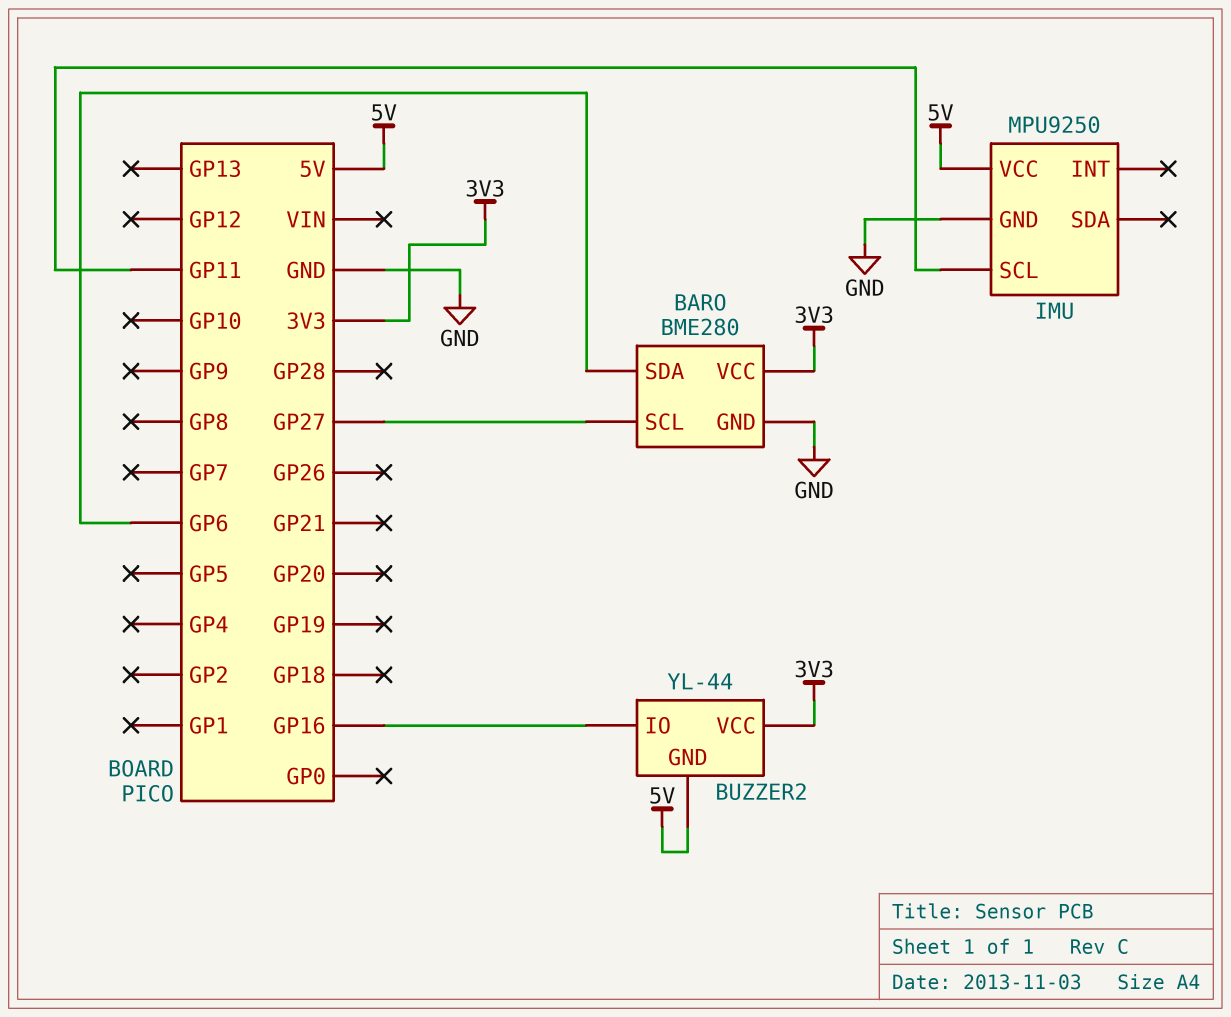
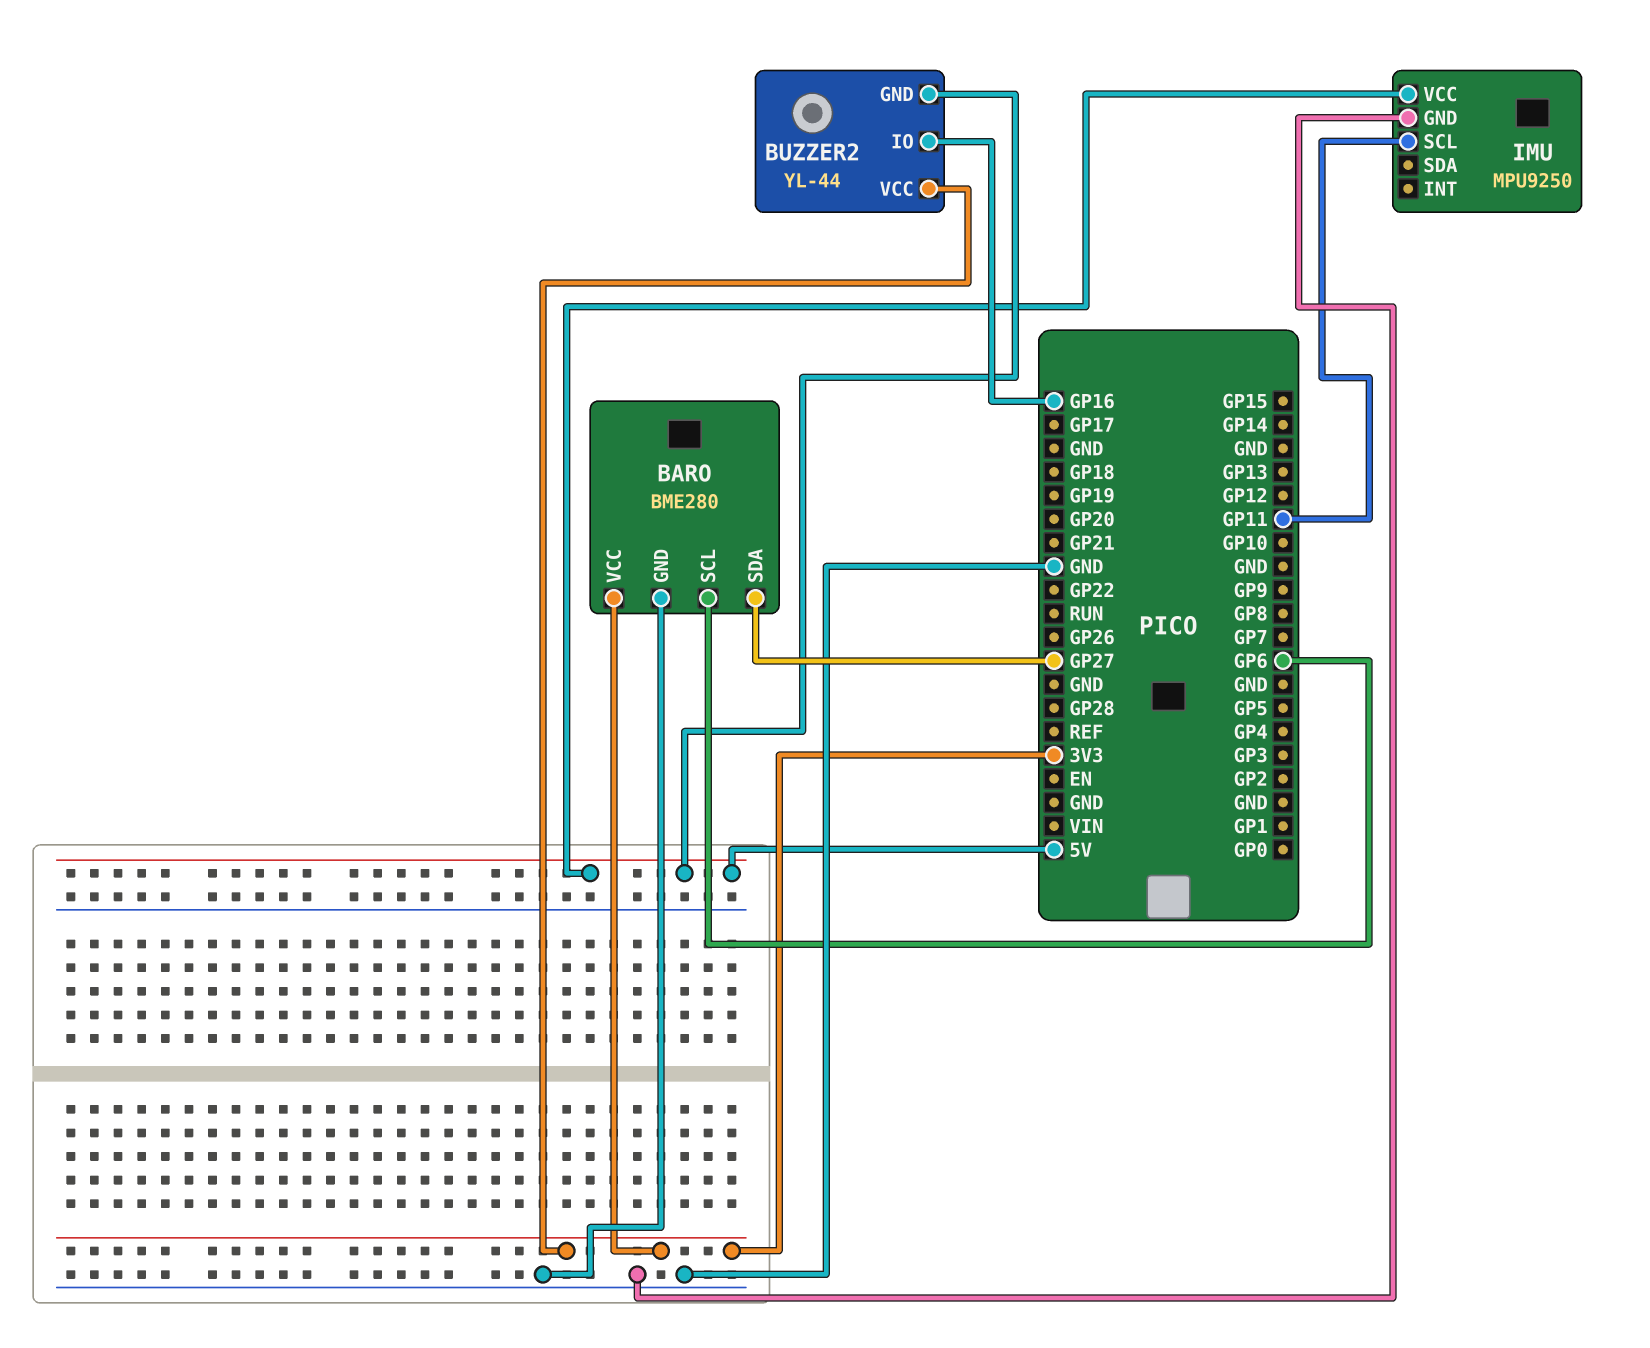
BARO pin SCL: GP27 -> GP6
BARO pin SDA: GP6 -> GP27

